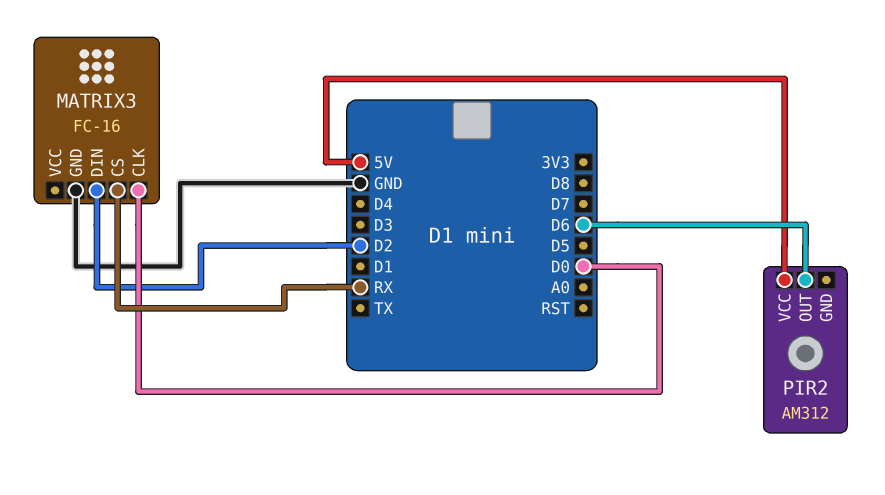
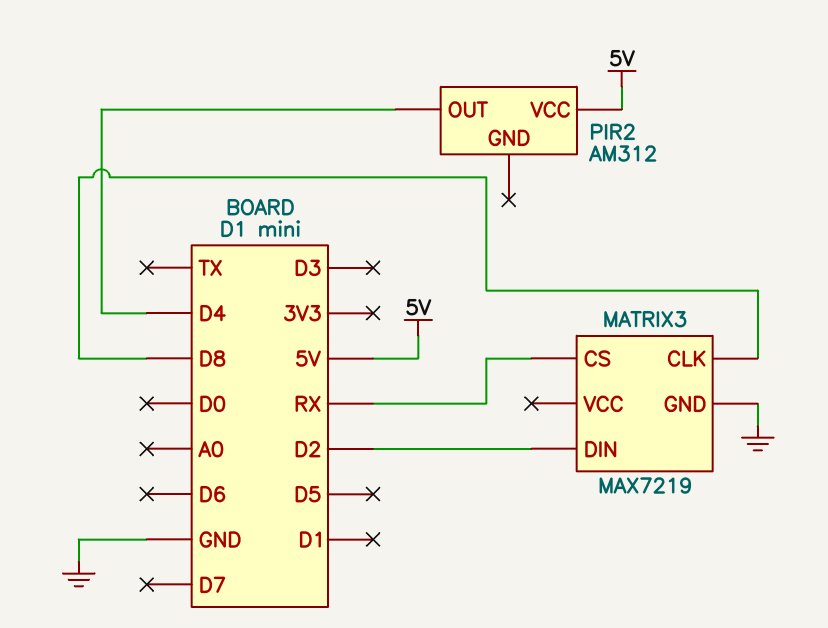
MATRIX3: FC-16 -> MAX7219
MATRIX3 pin CLK: D0 -> D8
PIR2 pin OUT: D6 -> D4

